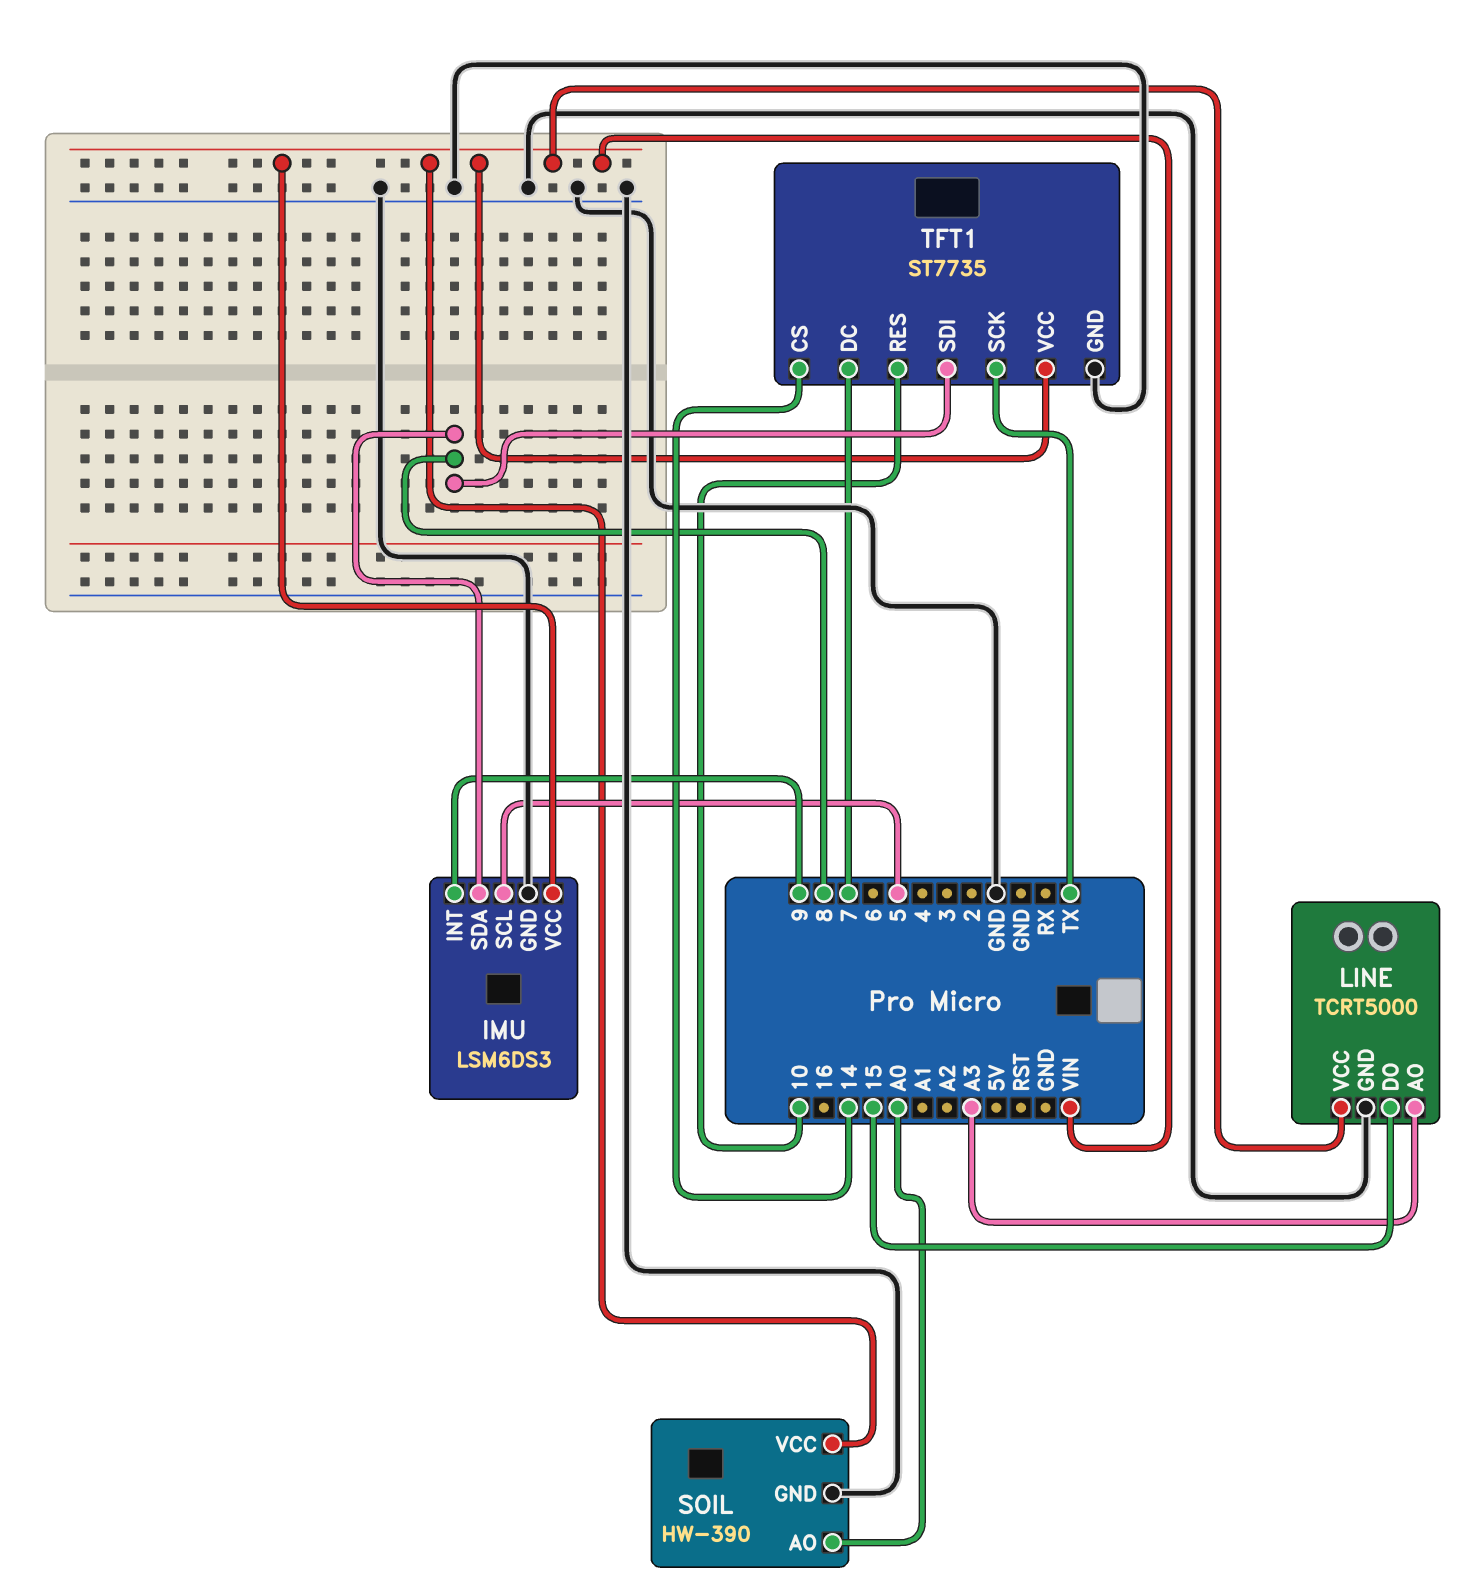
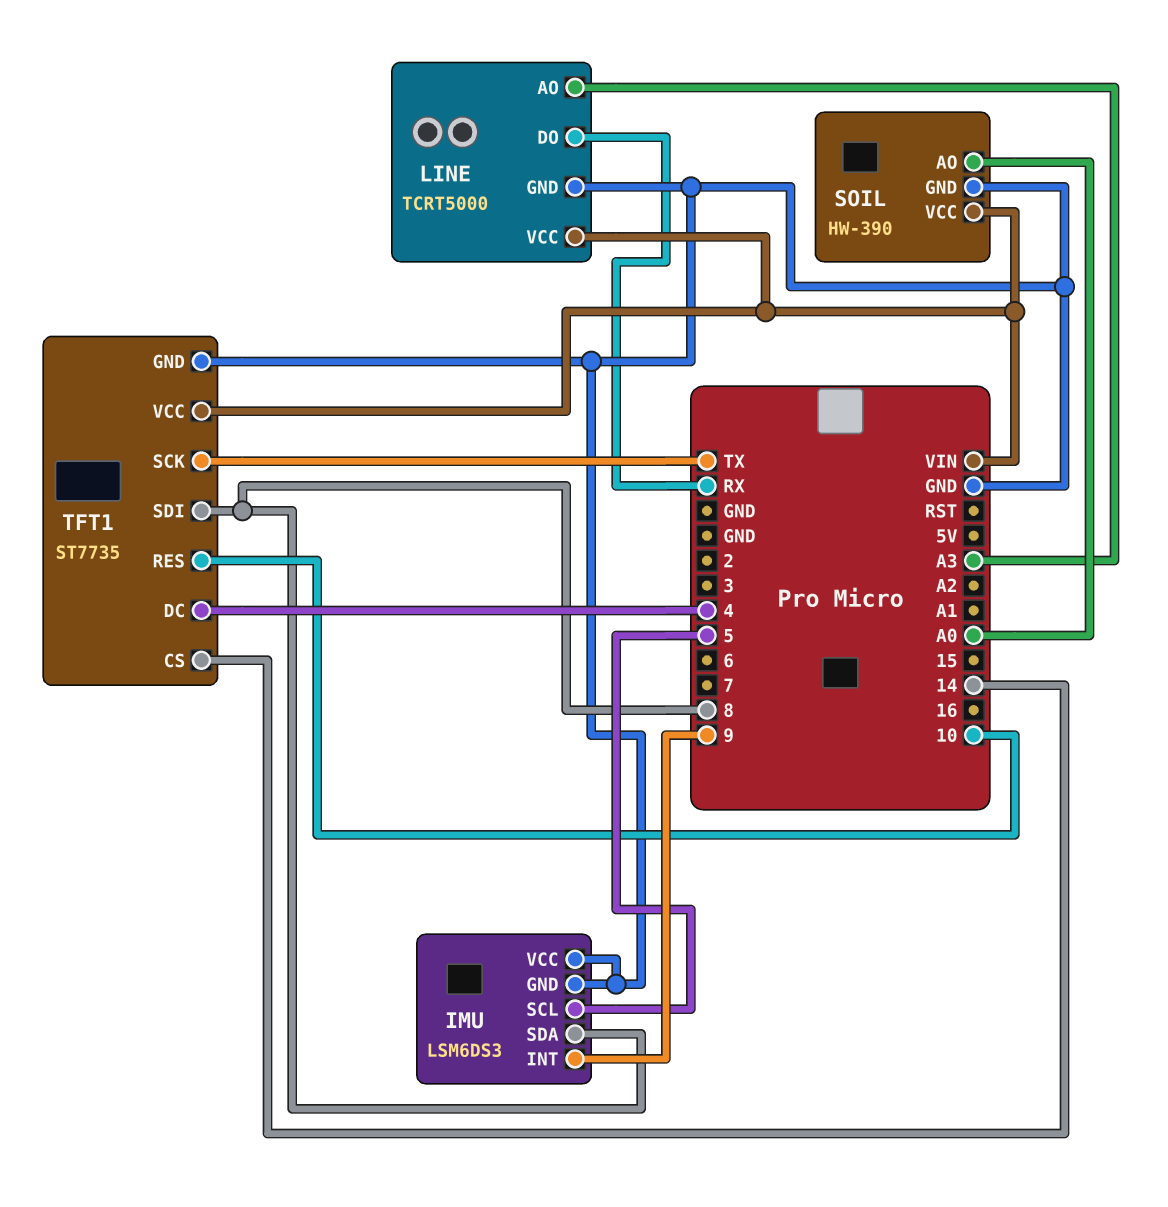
IMU pin VCC: VIN -> GND
LINE pin DO: 15 -> RX
TFT1 pin DC: 7 -> 4

